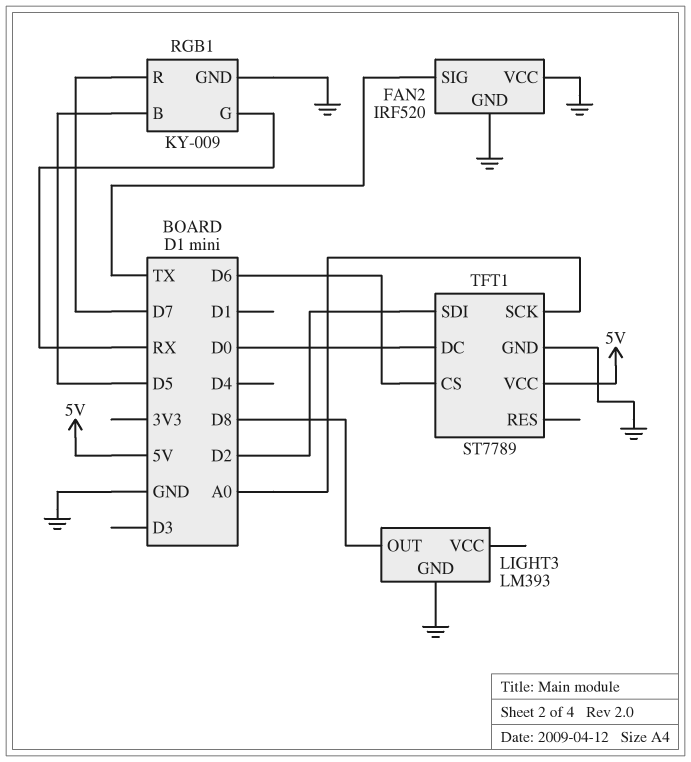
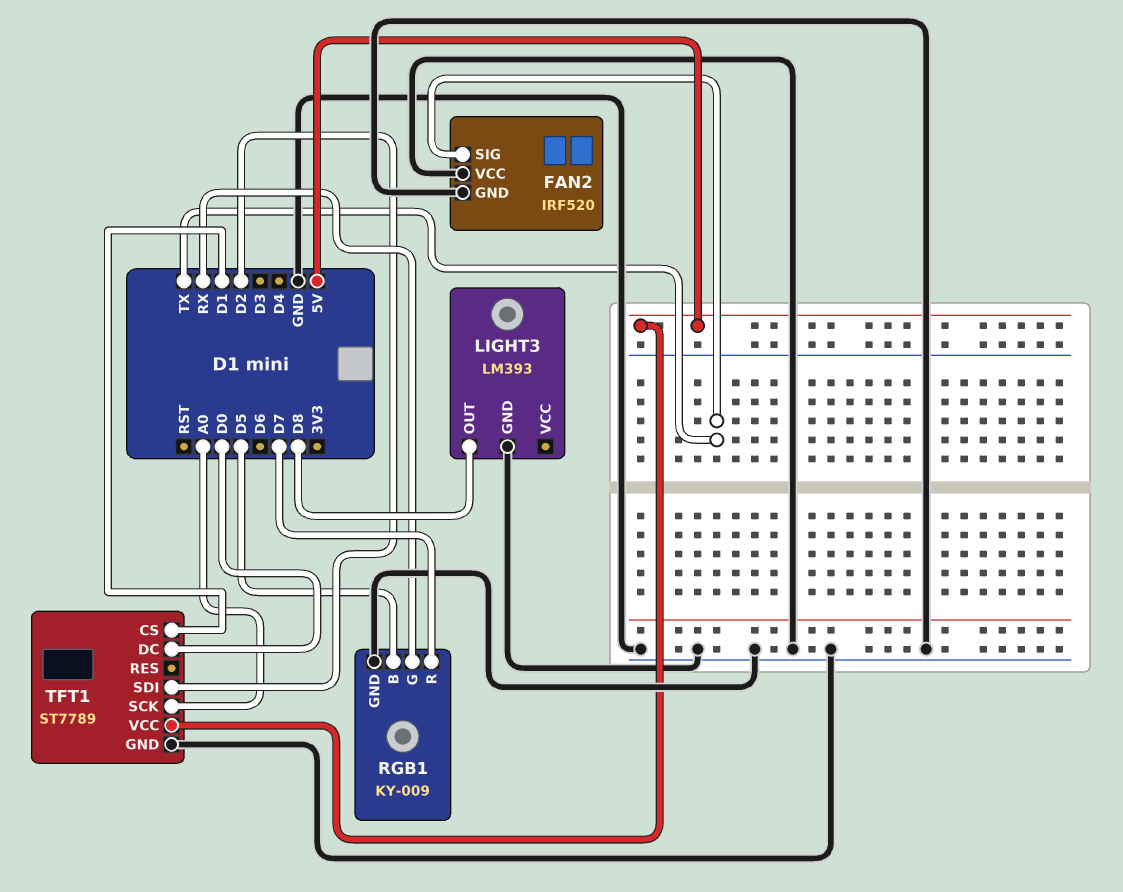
TFT1 pin CS: D6 -> D1

